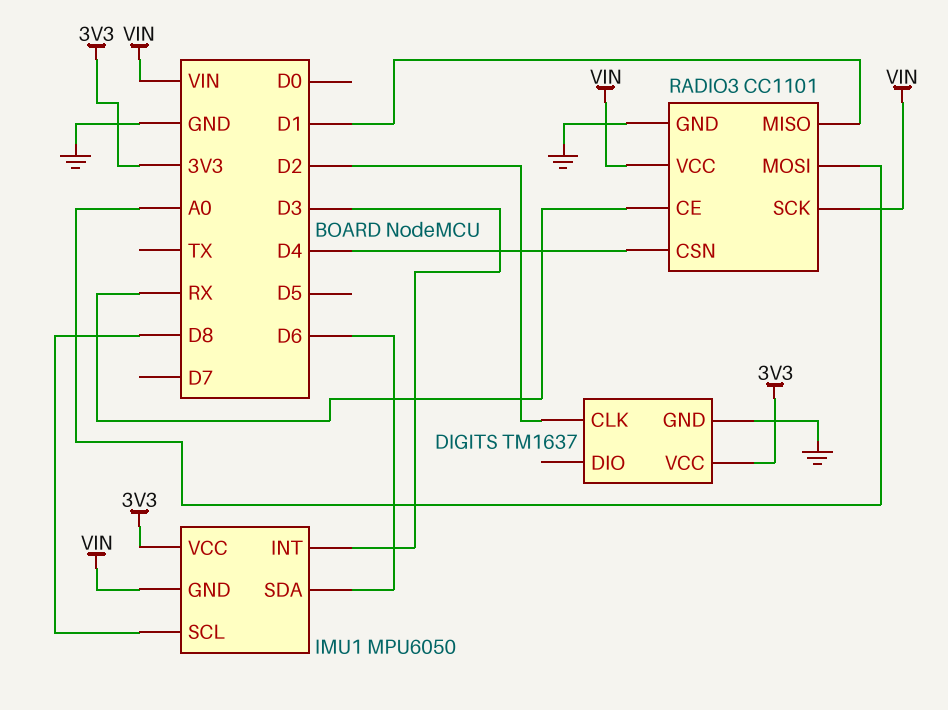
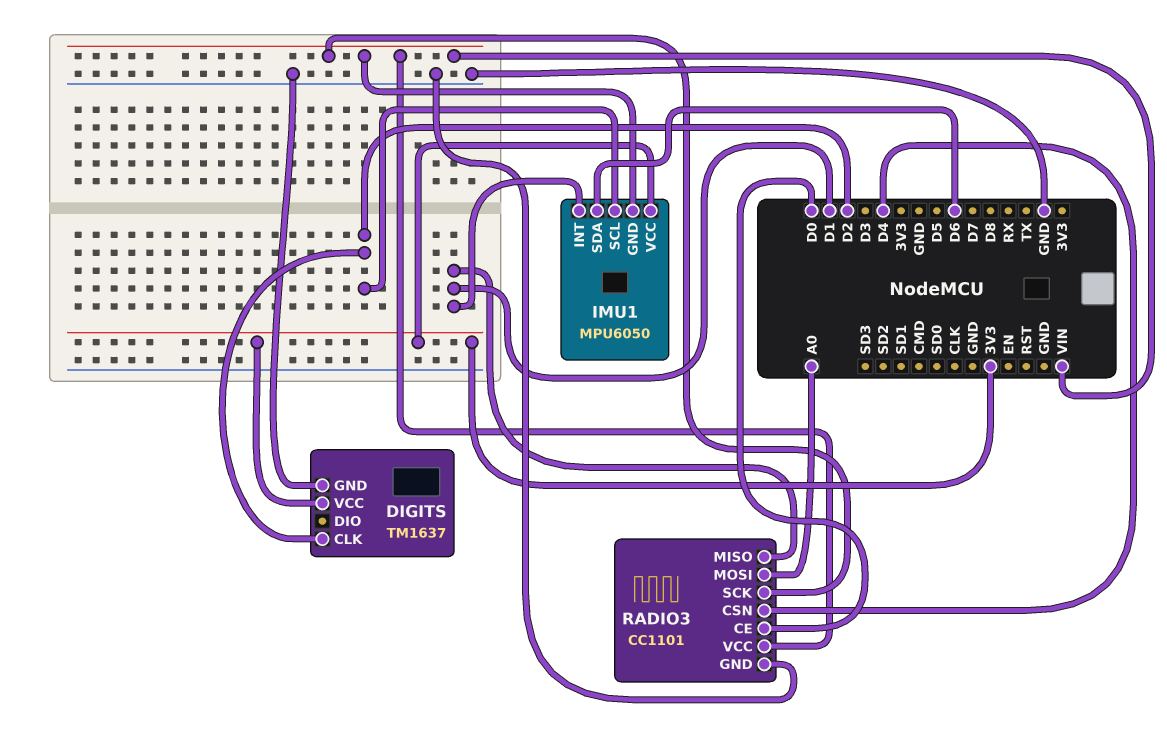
IMU1 pin INT: D3 -> D1
IMU1 pin SCL: D8 -> D2
RADIO3 pin CE: RX -> D0

